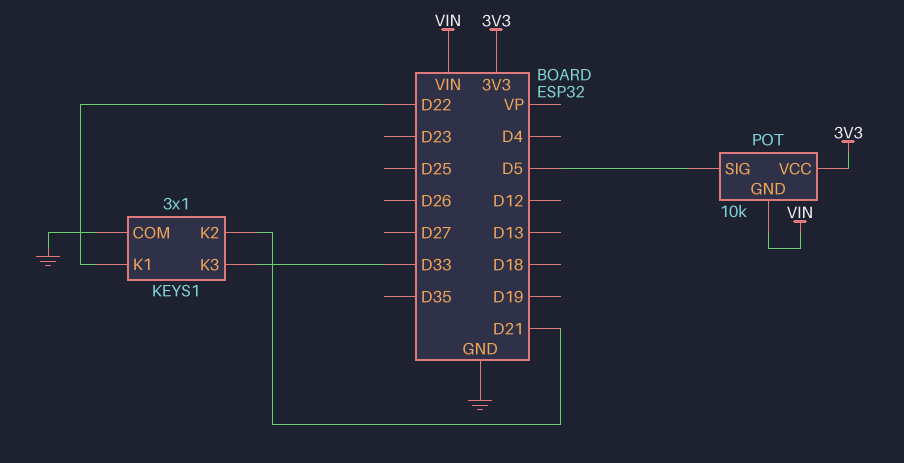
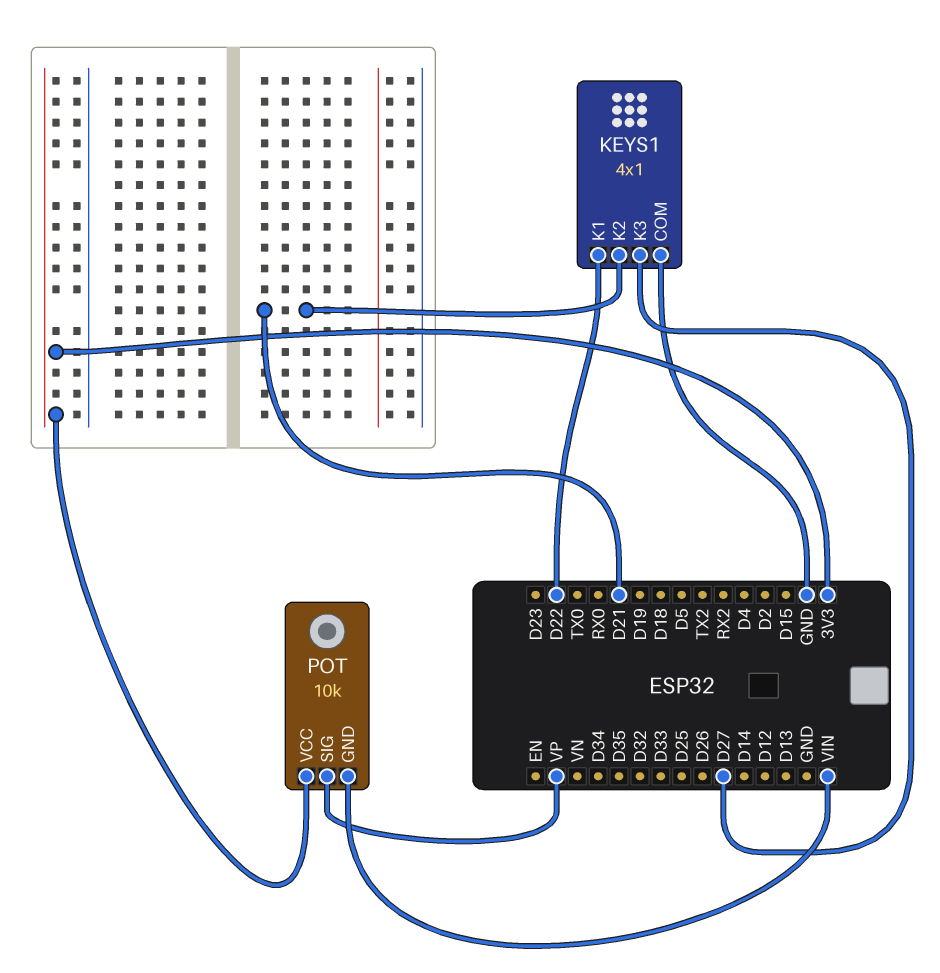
KEYS1: 3x1 -> 4x1
KEYS1 pin K3: D33 -> D27
POT pin SIG: D5 -> VP

